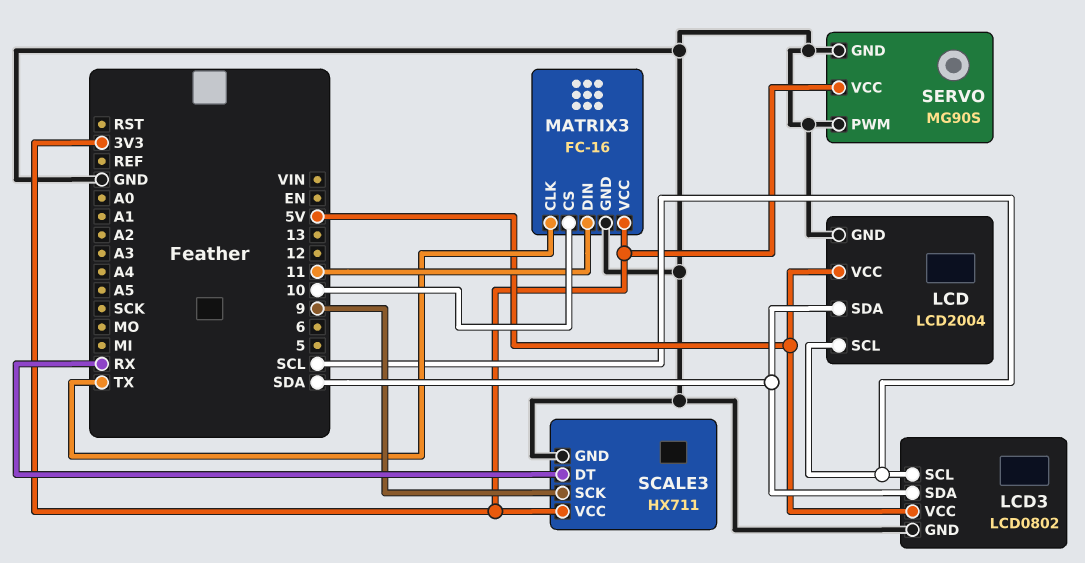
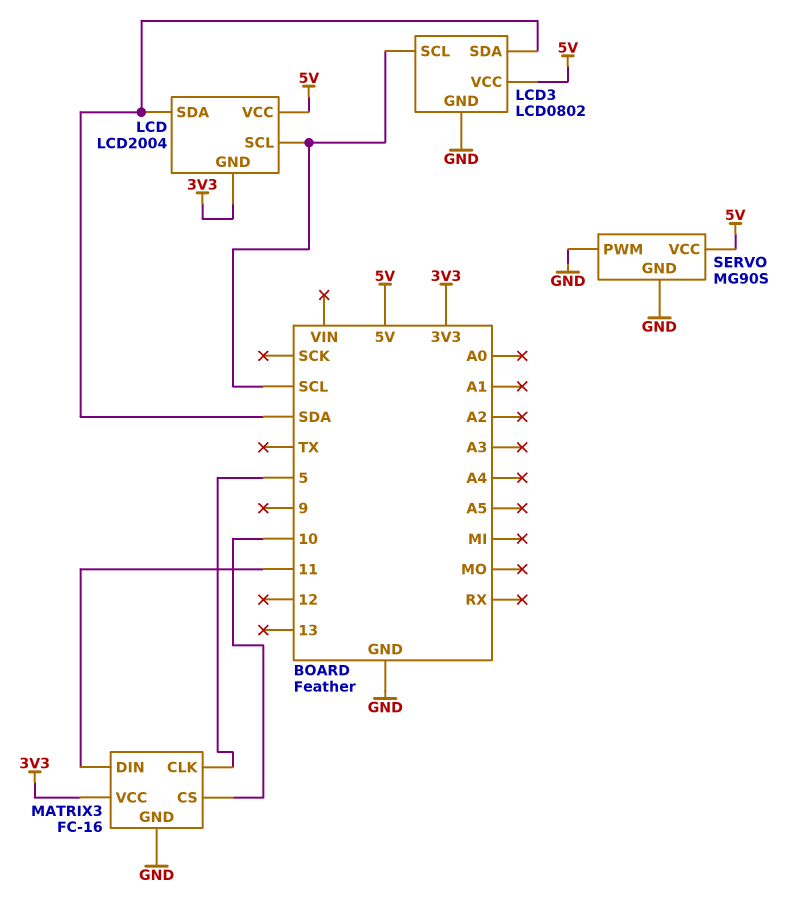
LCD pin GND: GND -> 3V3
MATRIX3 pin CLK: TX -> 5
SCALE3: HX711 -> none
SCALE3 pin DT: RX -> none
SCALE3 pin GND: GND -> none
SCALE3 pin SCK: 9 -> none
SCALE3 pin VCC: 3V3 -> none
SERVO pin VCC: 3V3 -> 5V

